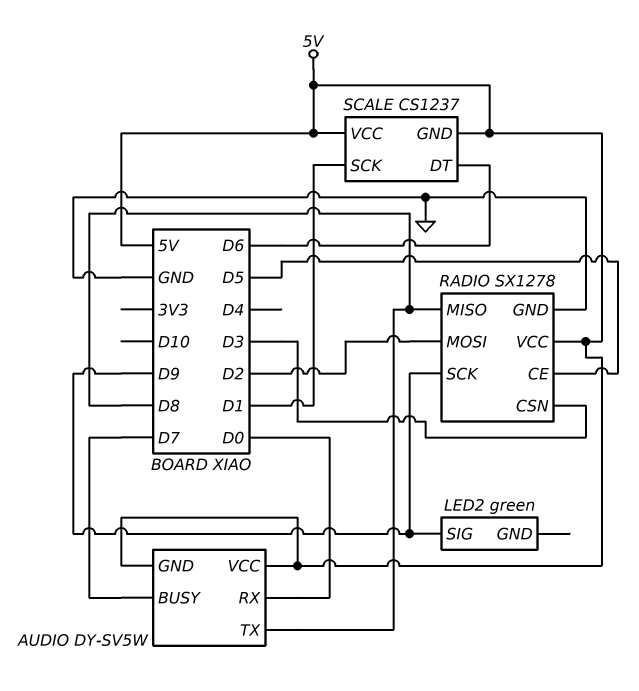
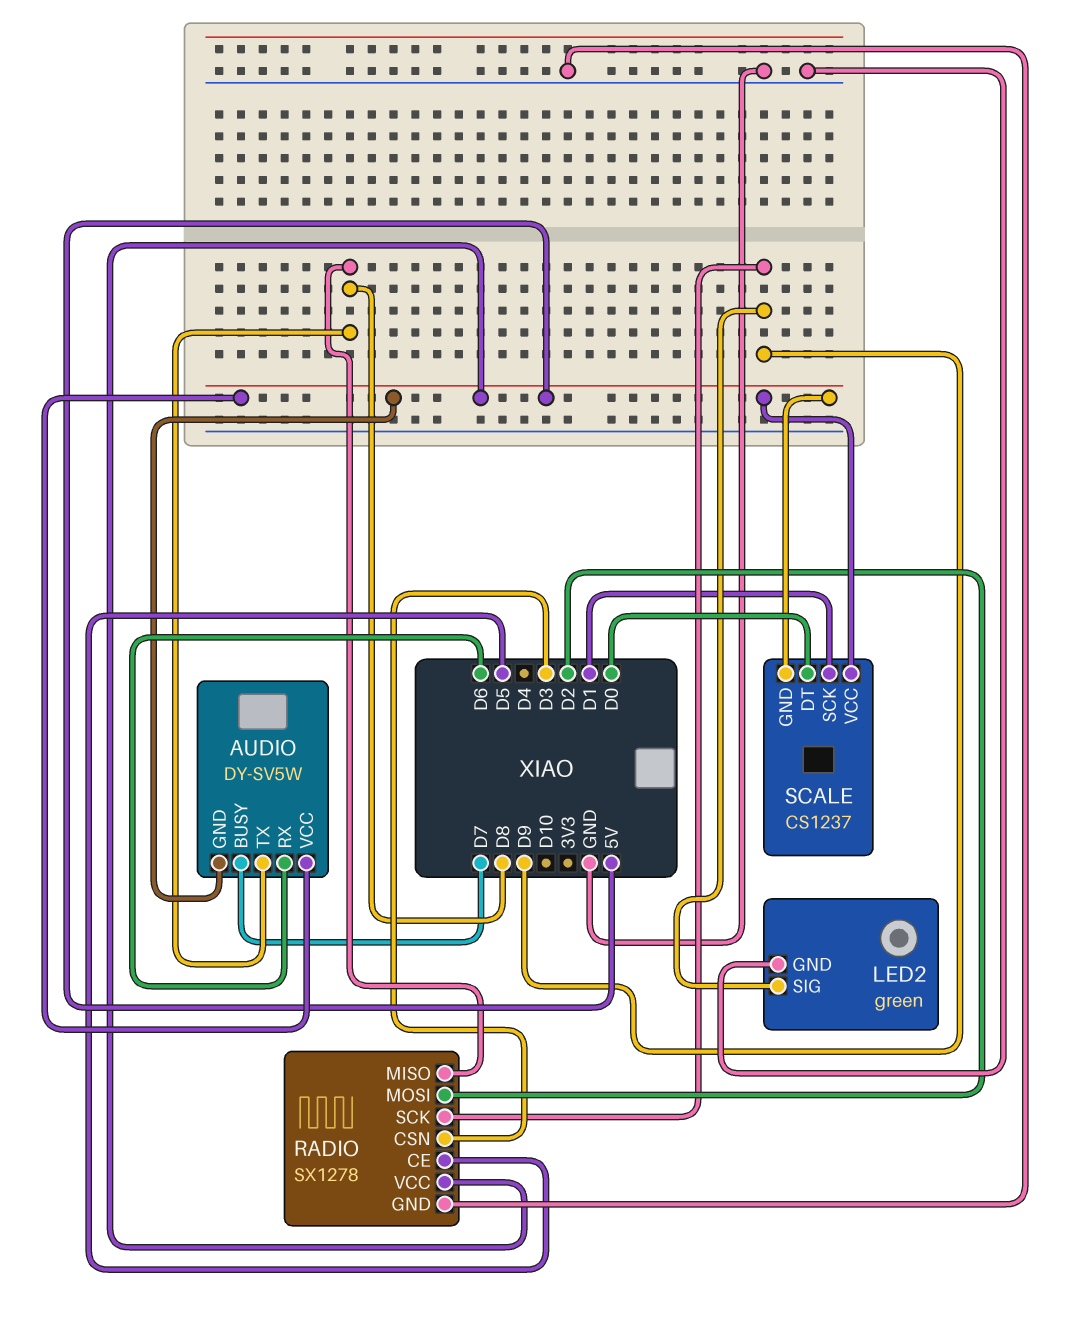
AUDIO pin RX: D0 -> D6
LED2 pin GND: none -> GND
SCALE pin DT: D6 -> D0

